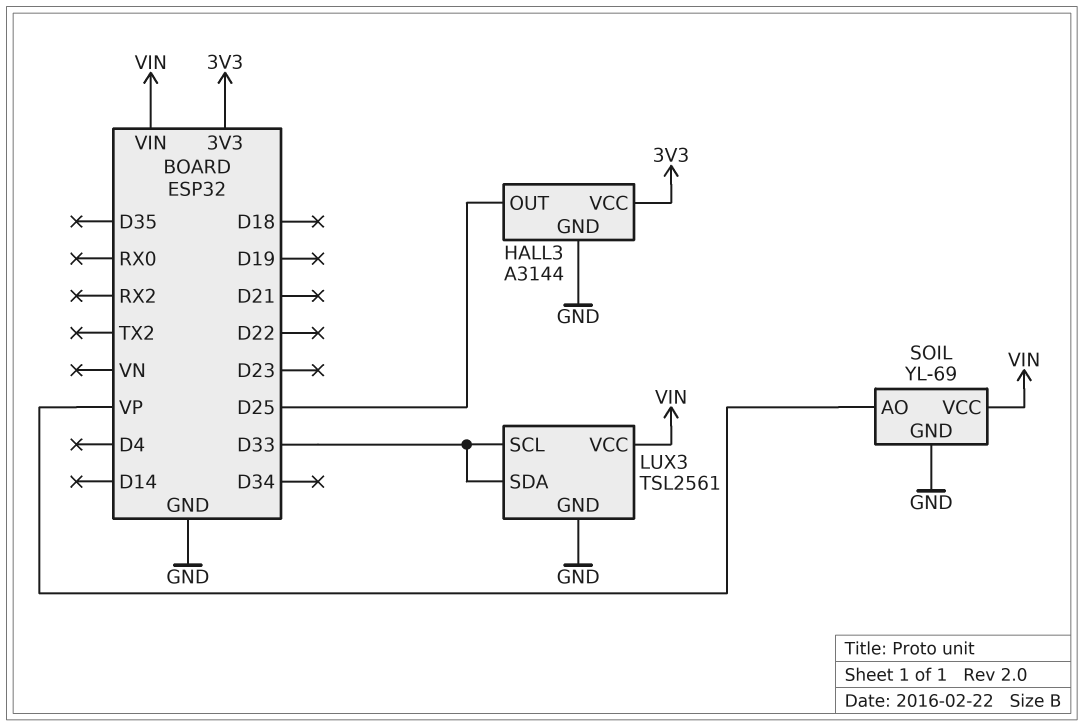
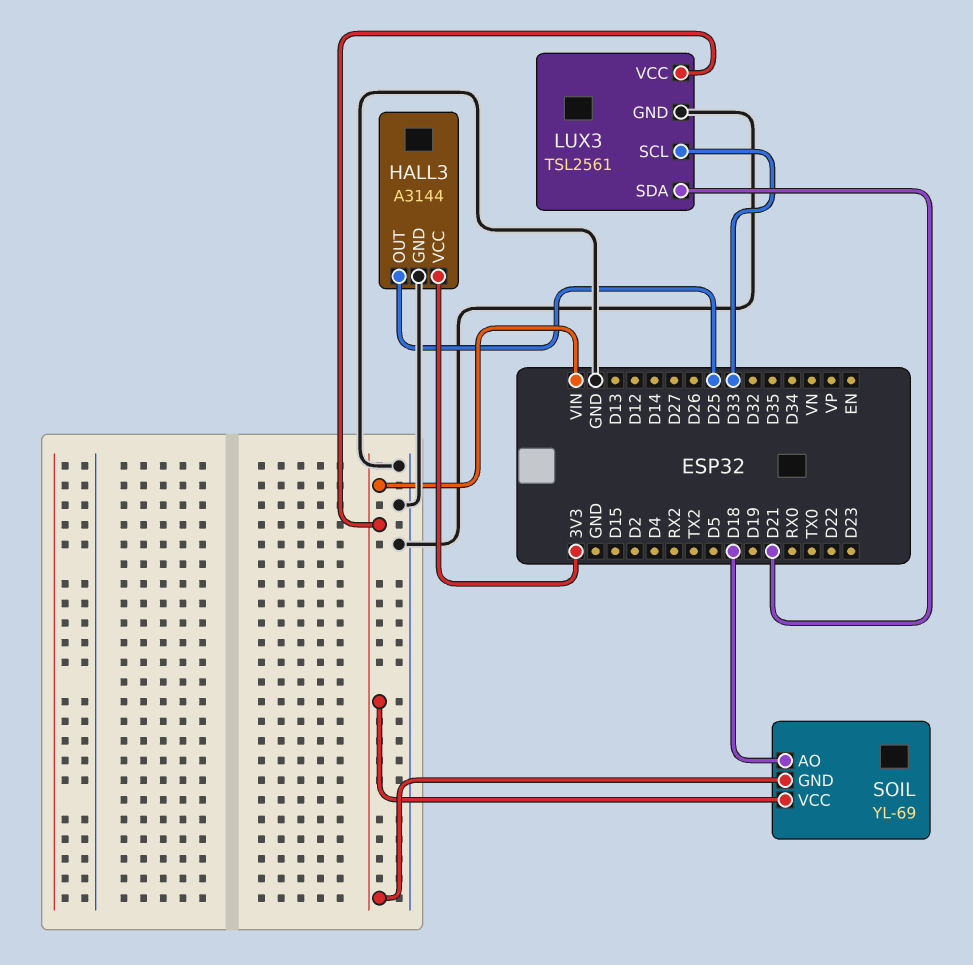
LUX3 pin SDA: D33 -> D21
SOIL pin AO: VP -> D18
SOIL pin GND: GND -> VIN

